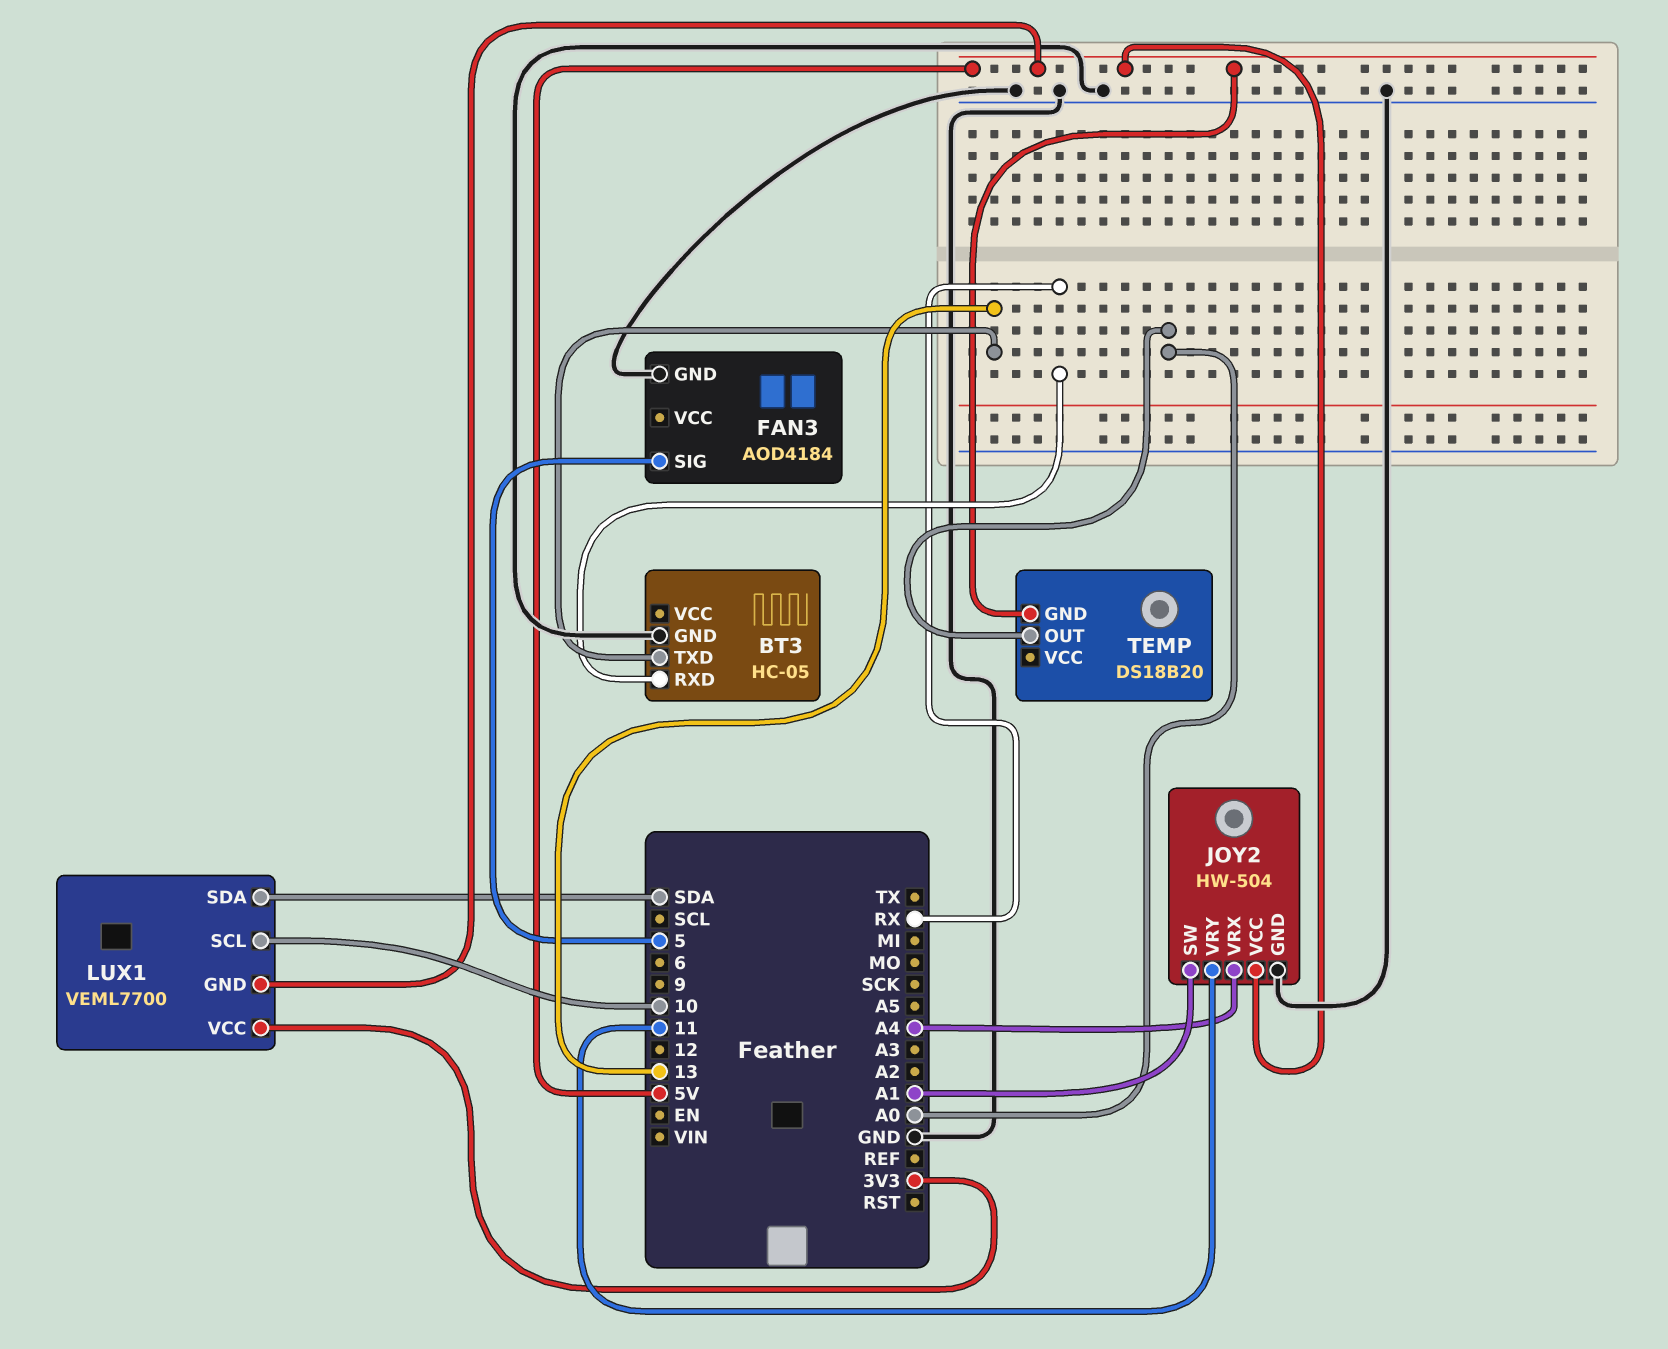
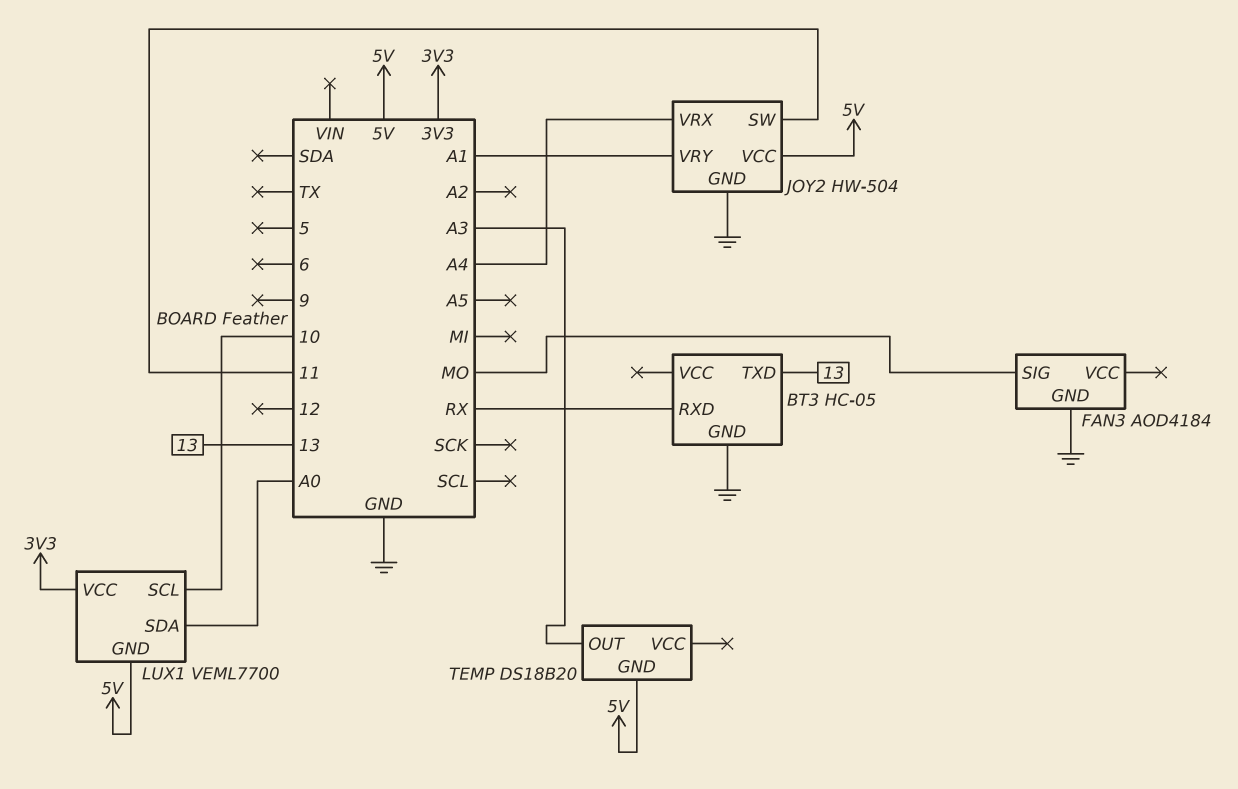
FAN3 pin SIG: 5 -> MO
JOY2 pin SW: A1 -> 11
JOY2 pin VRY: 11 -> A1
LUX1 pin SDA: SDA -> A0
TEMP pin OUT: A0 -> A3

